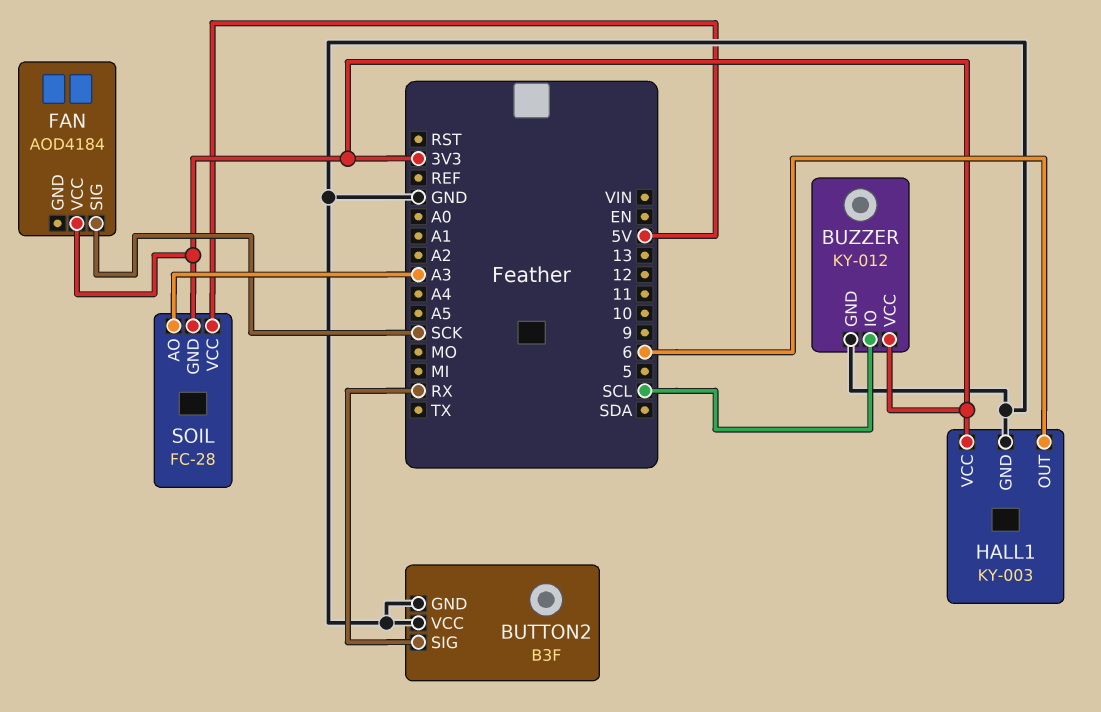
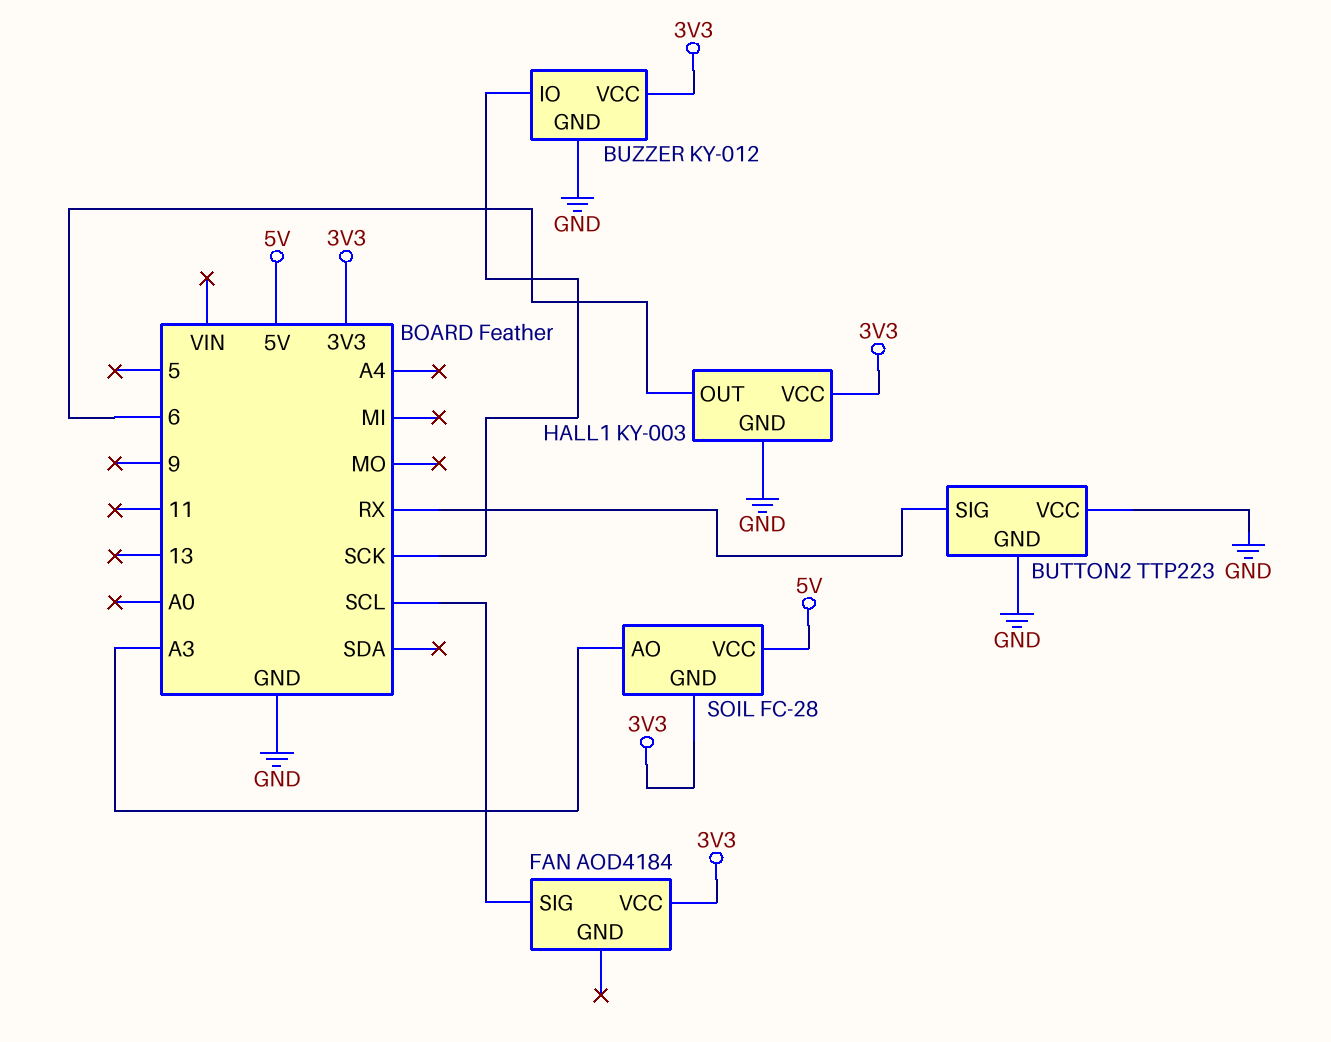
BUTTON2: B3F -> TTP223
BUZZER pin IO: SCL -> SCK
FAN pin SIG: SCK -> SCL

